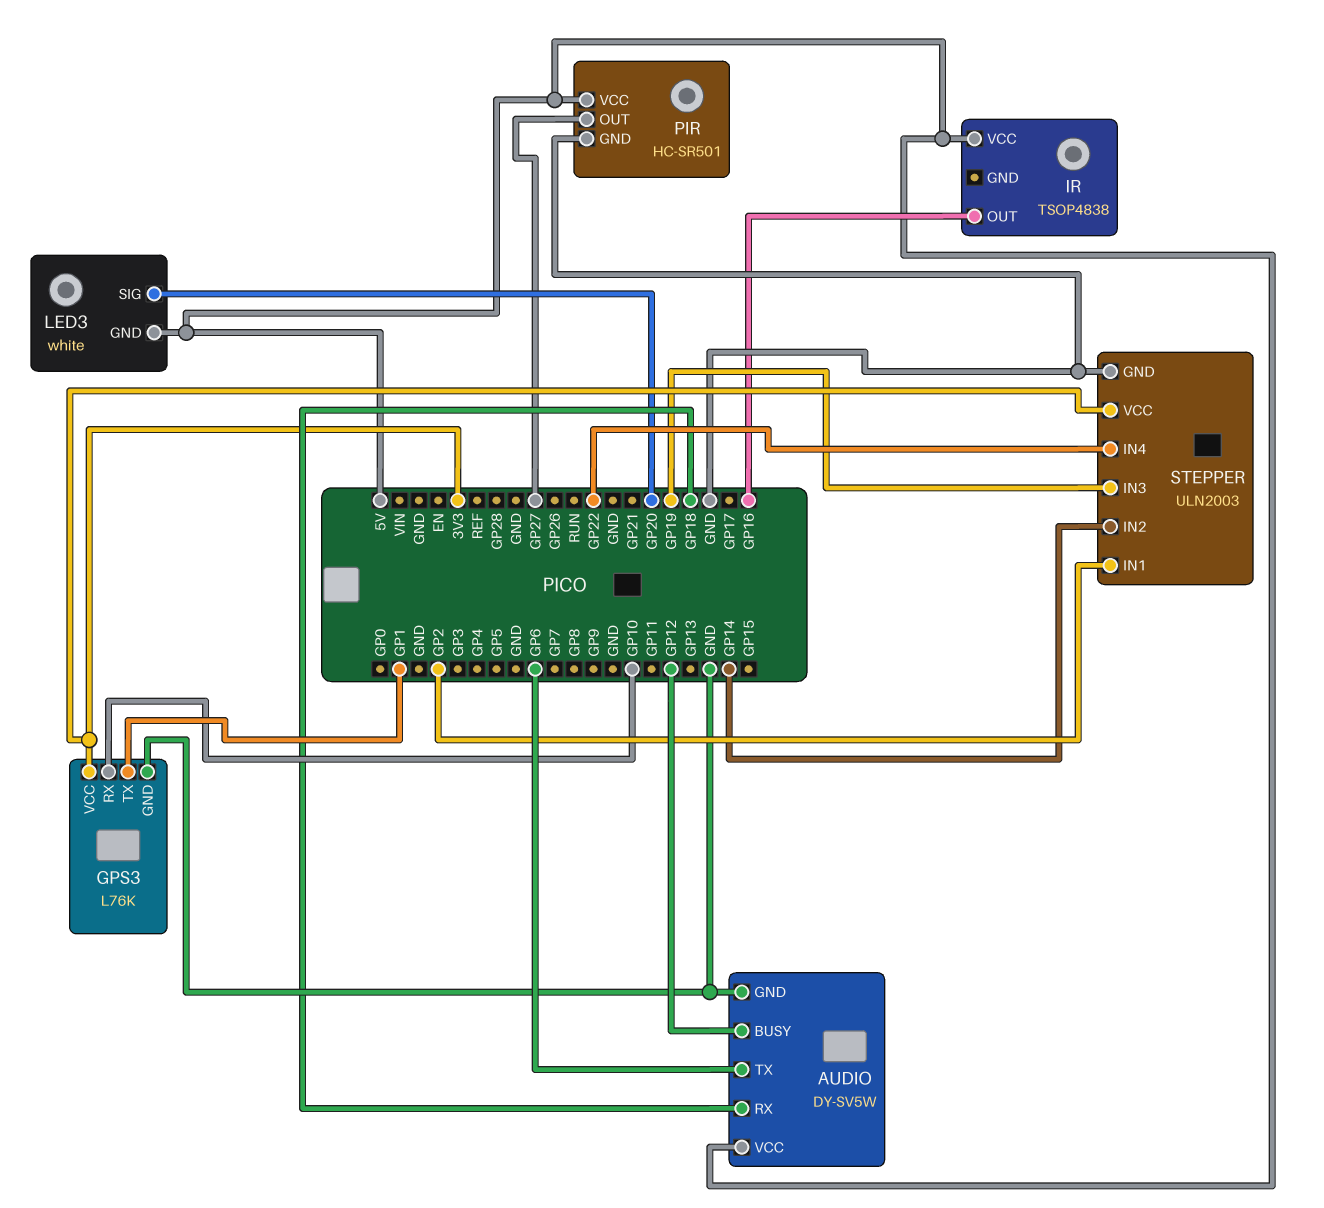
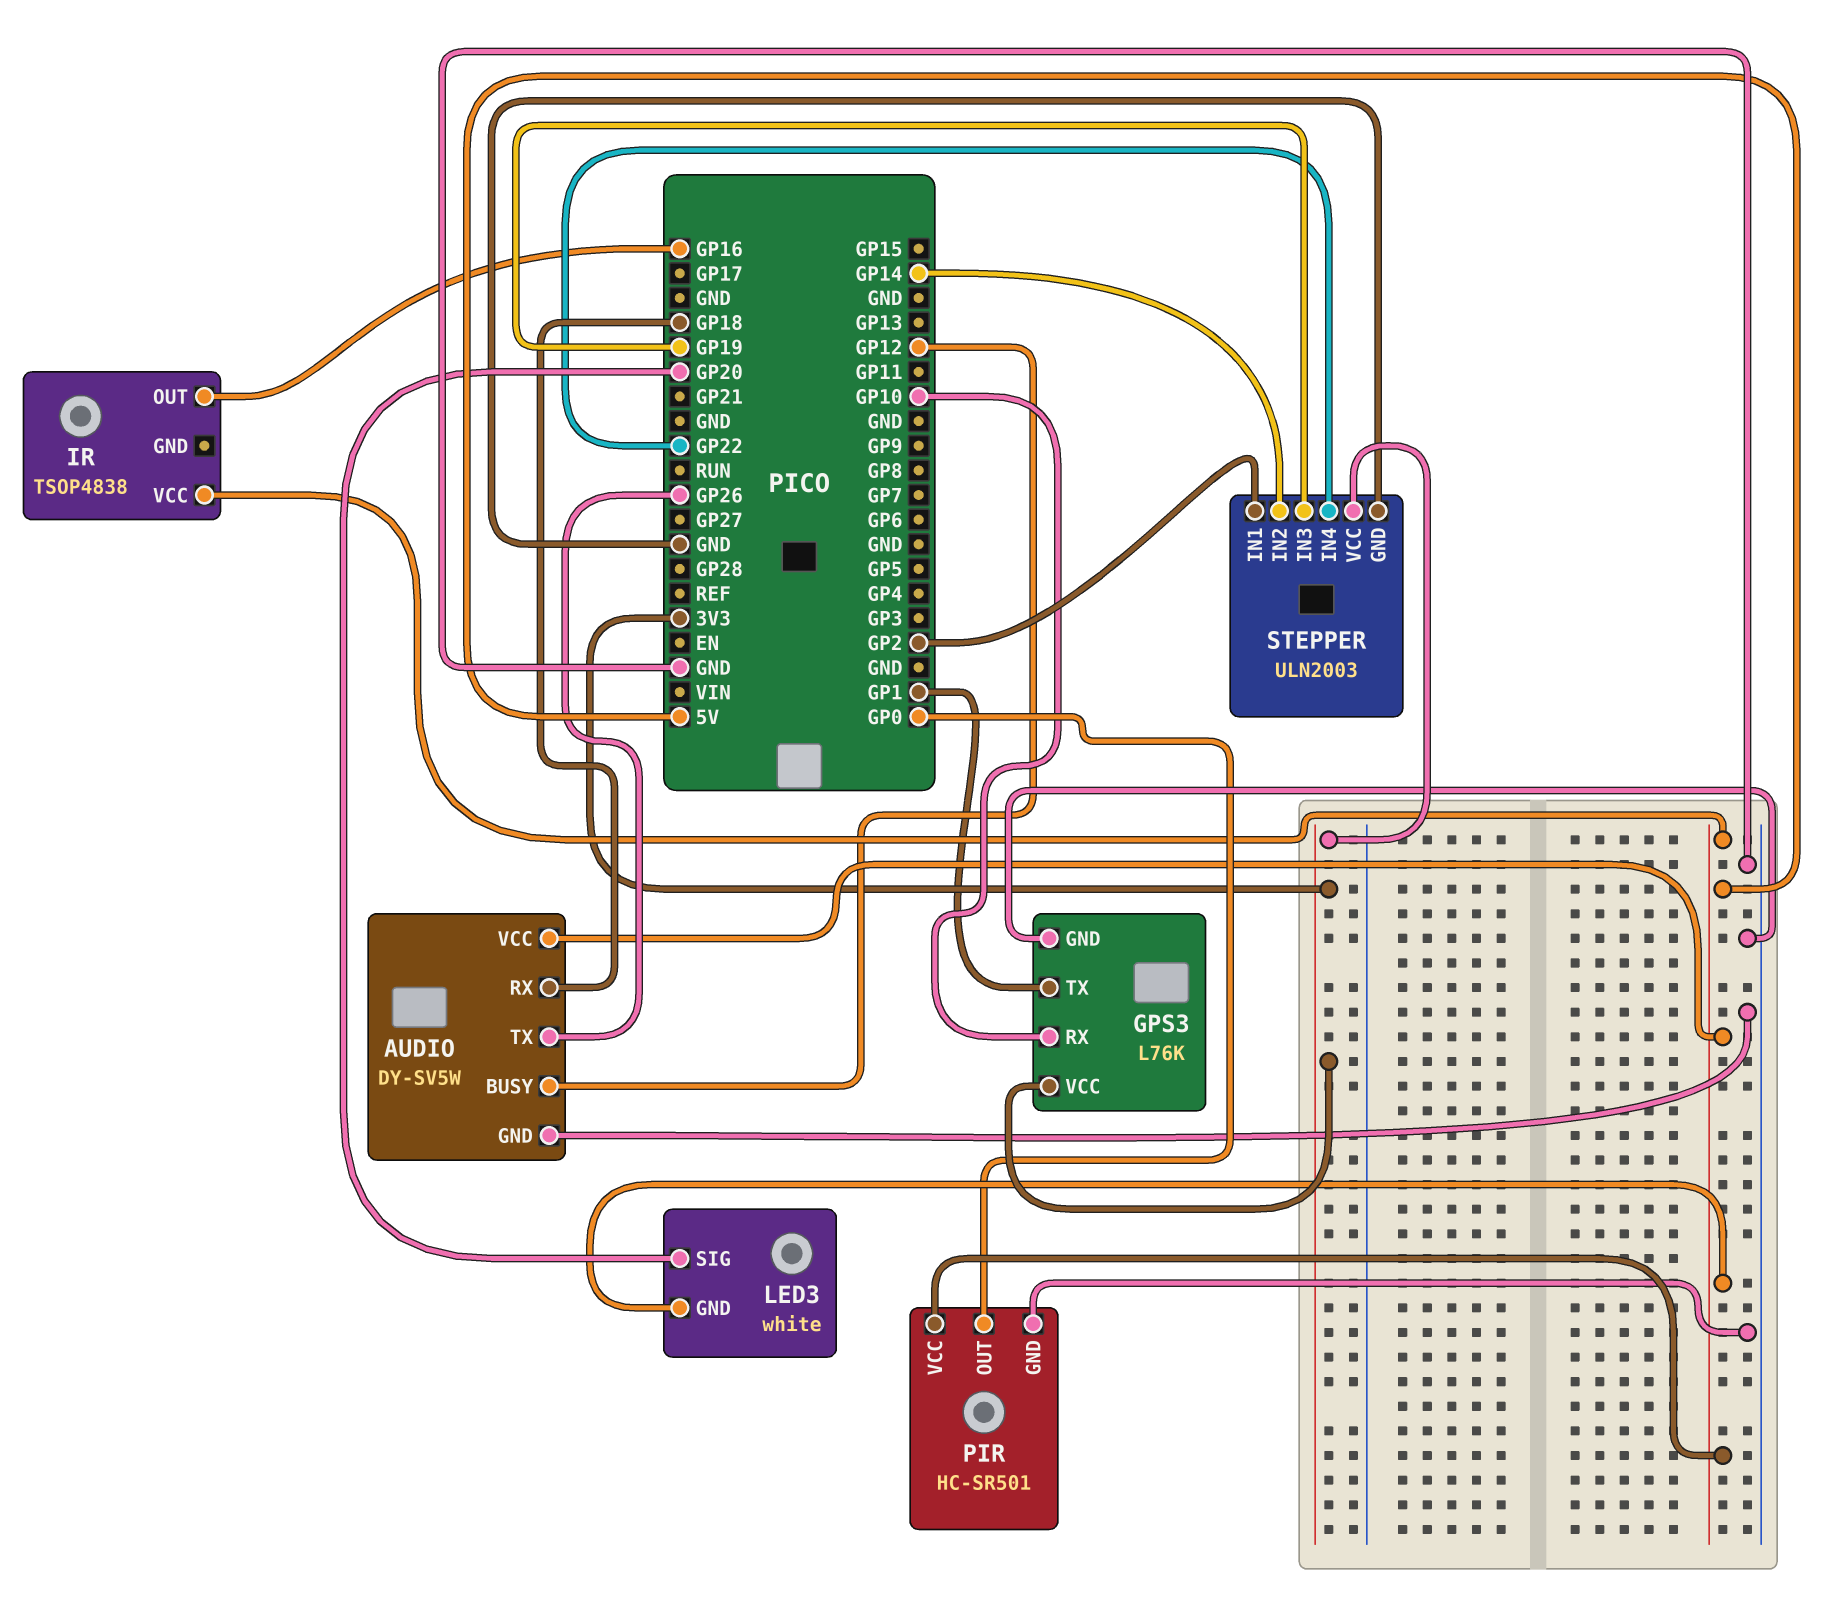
AUDIO pin TX: GP6 -> GP26
PIR pin OUT: GP27 -> GP0

